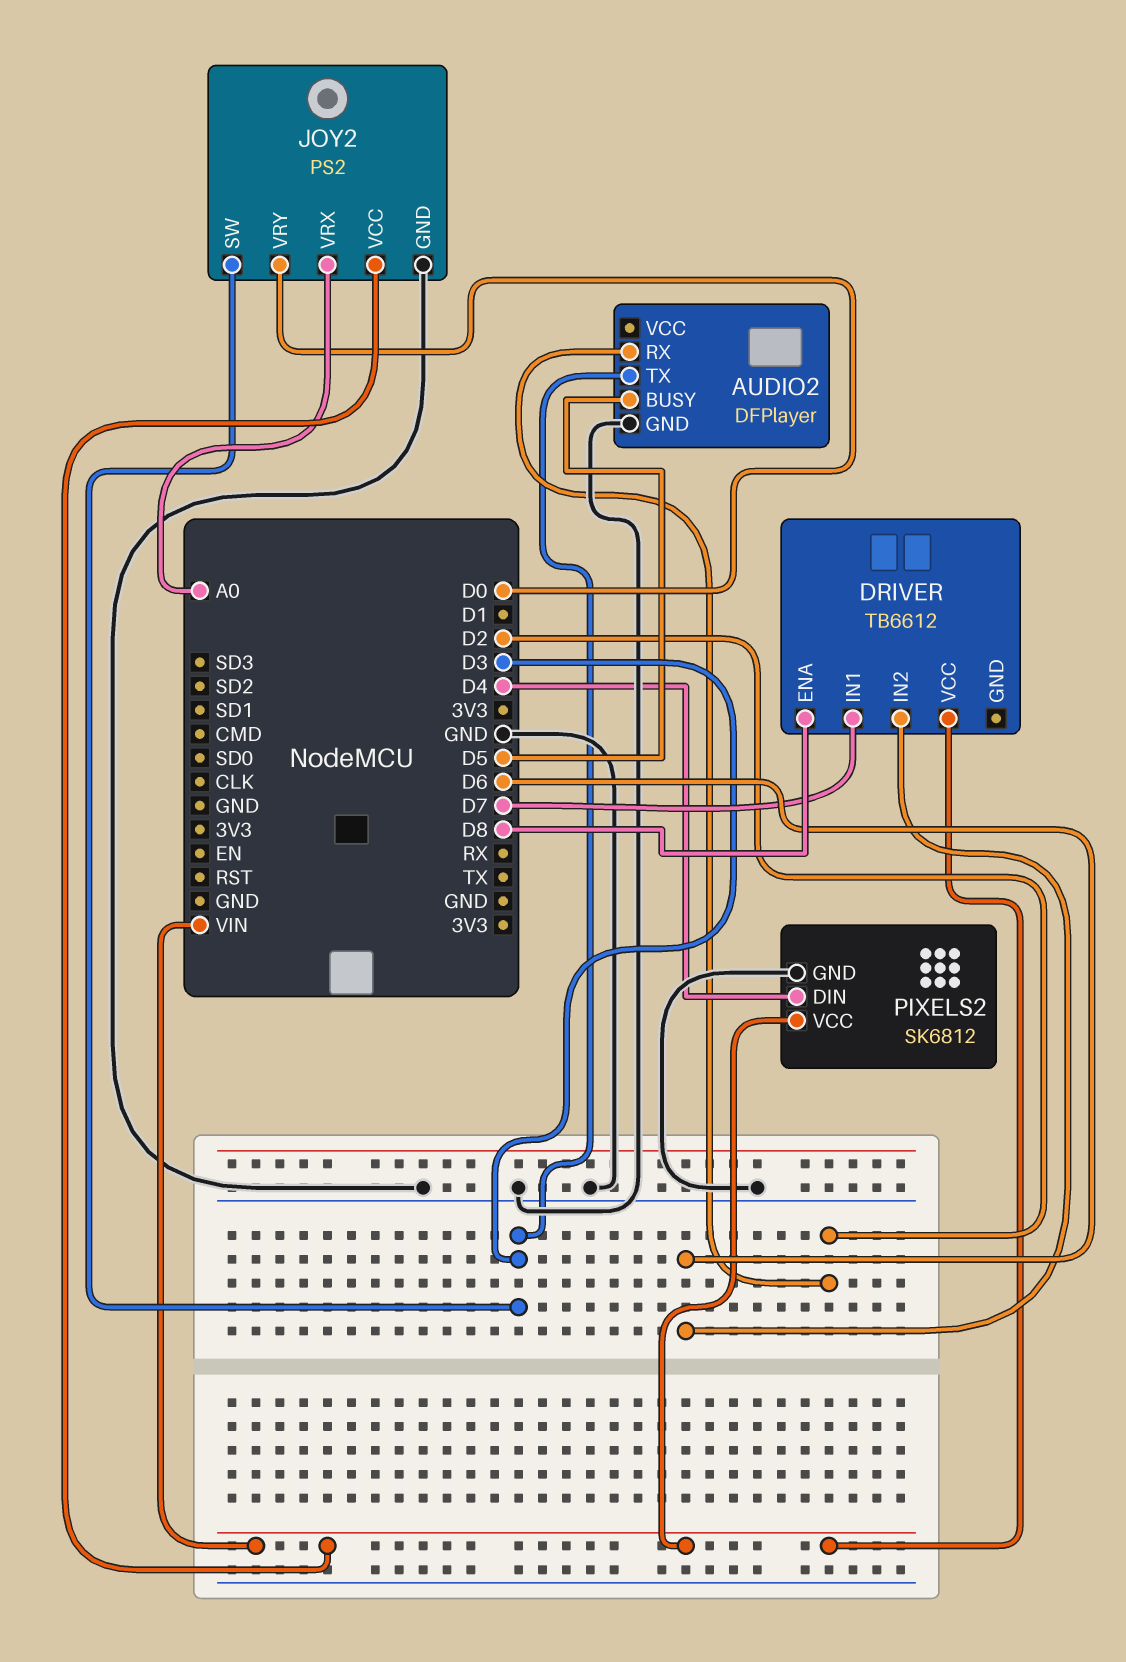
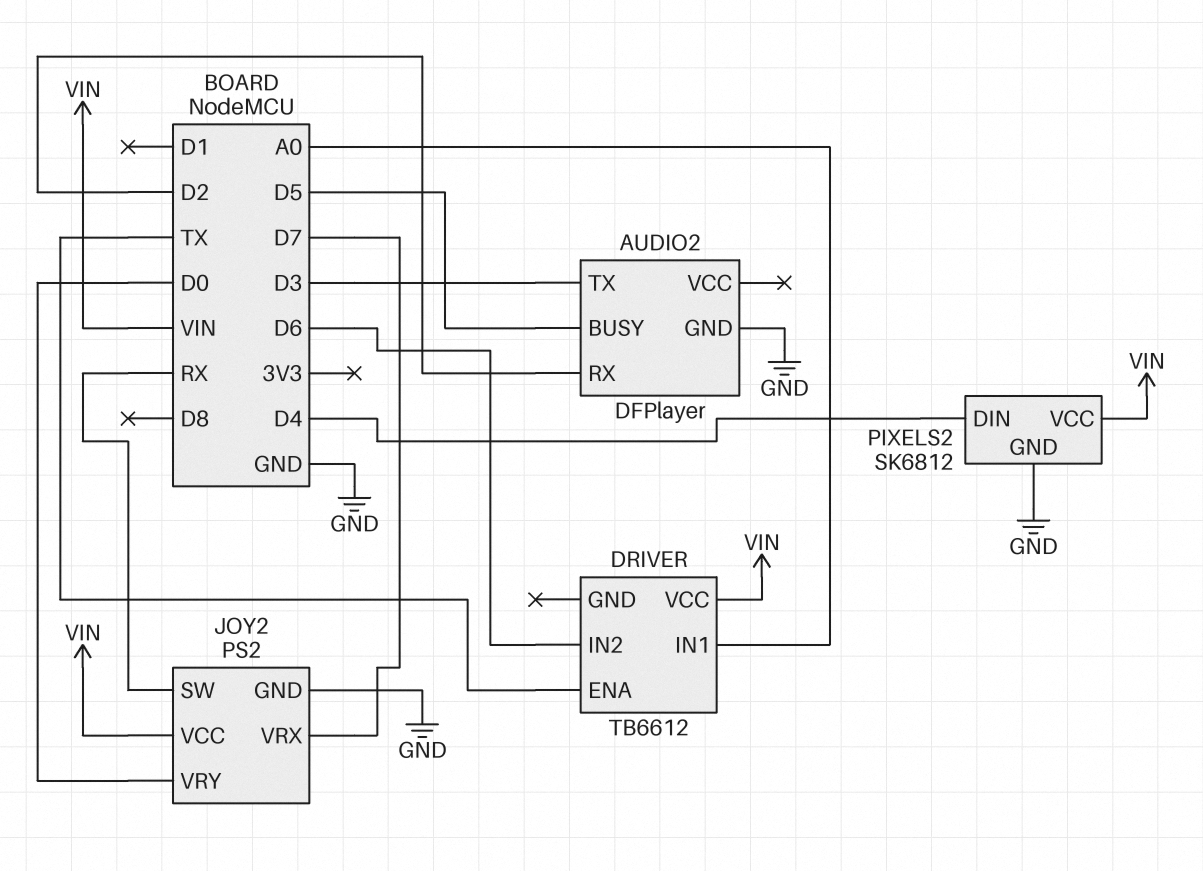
DRIVER pin ENA: D8 -> TX
DRIVER pin IN1: D7 -> A0
JOY2 pin SW: D3 -> RX
JOY2 pin VRX: A0 -> D7

